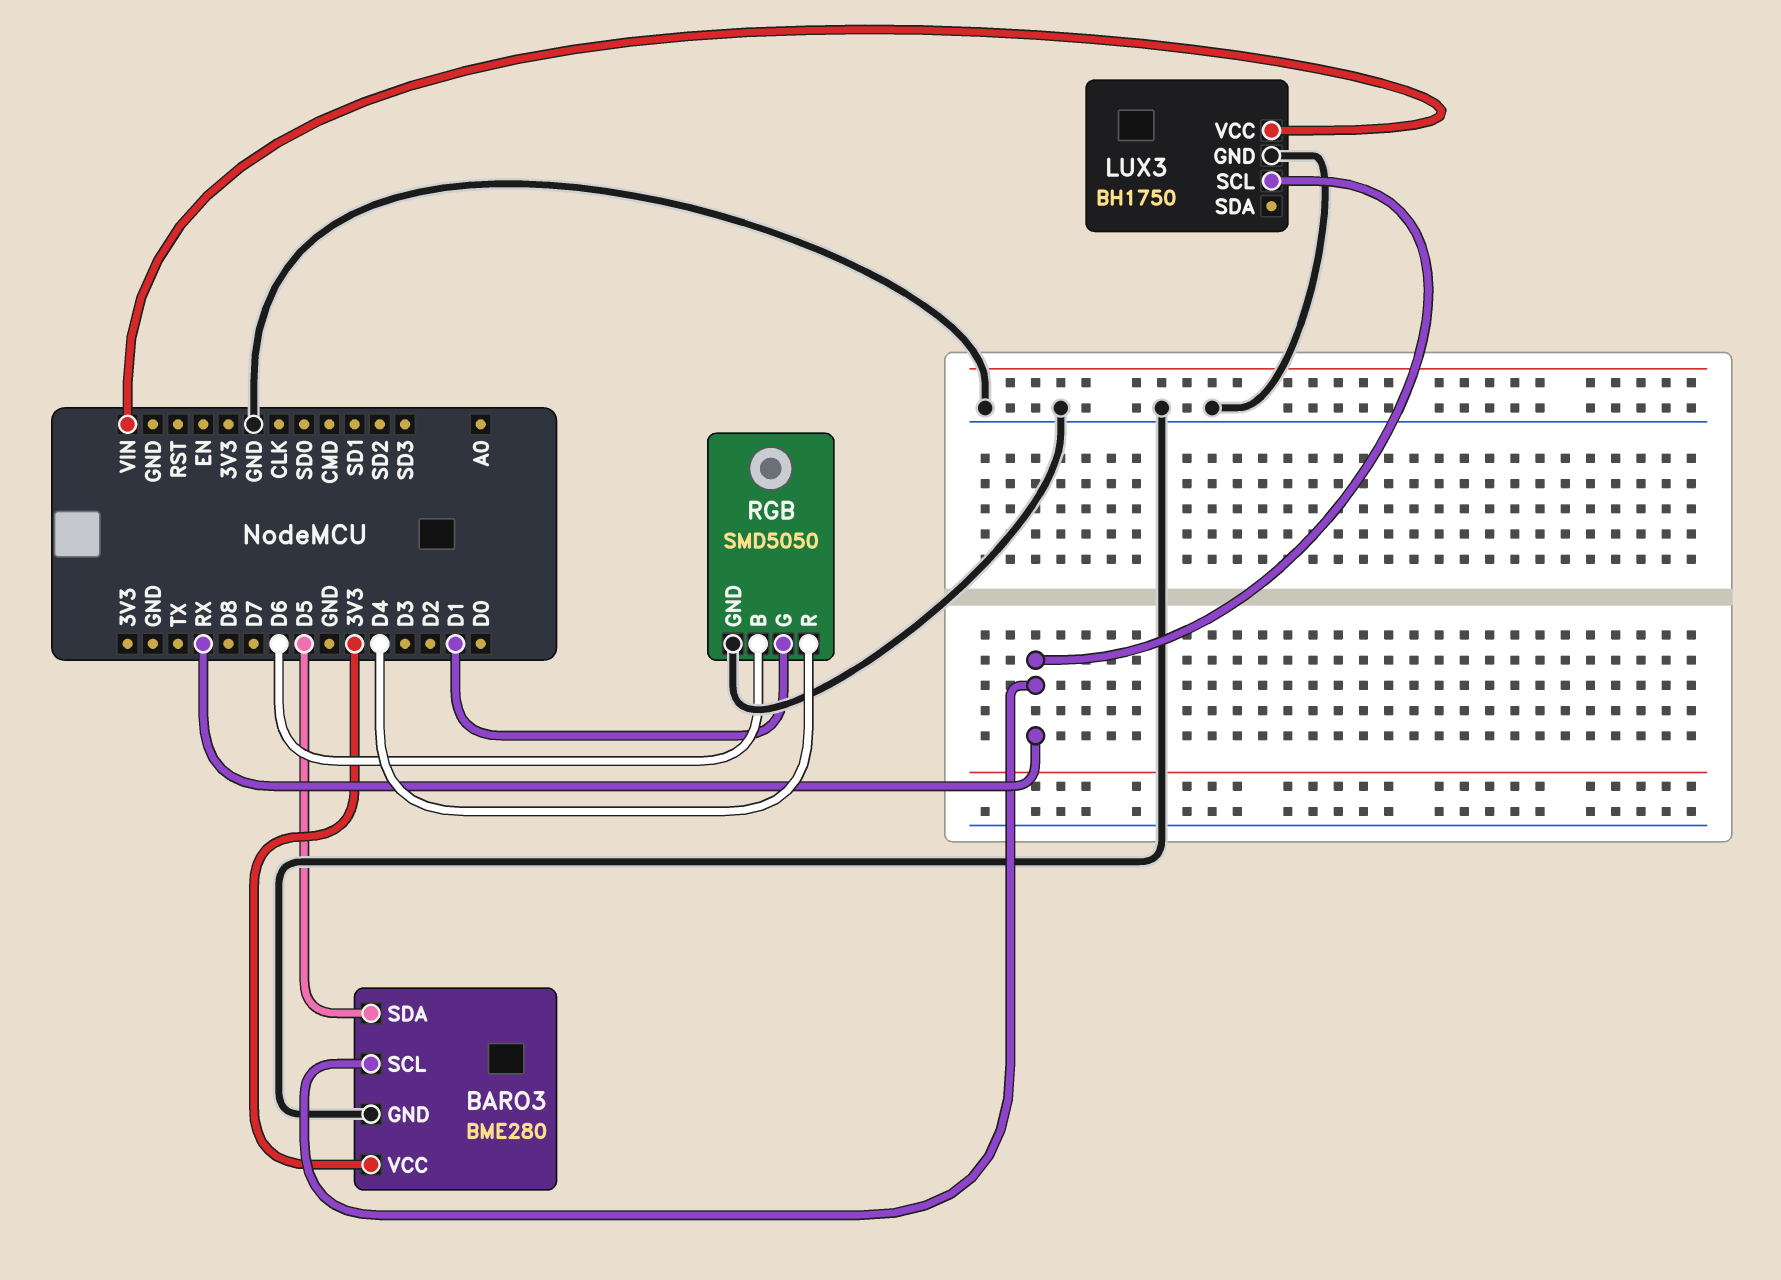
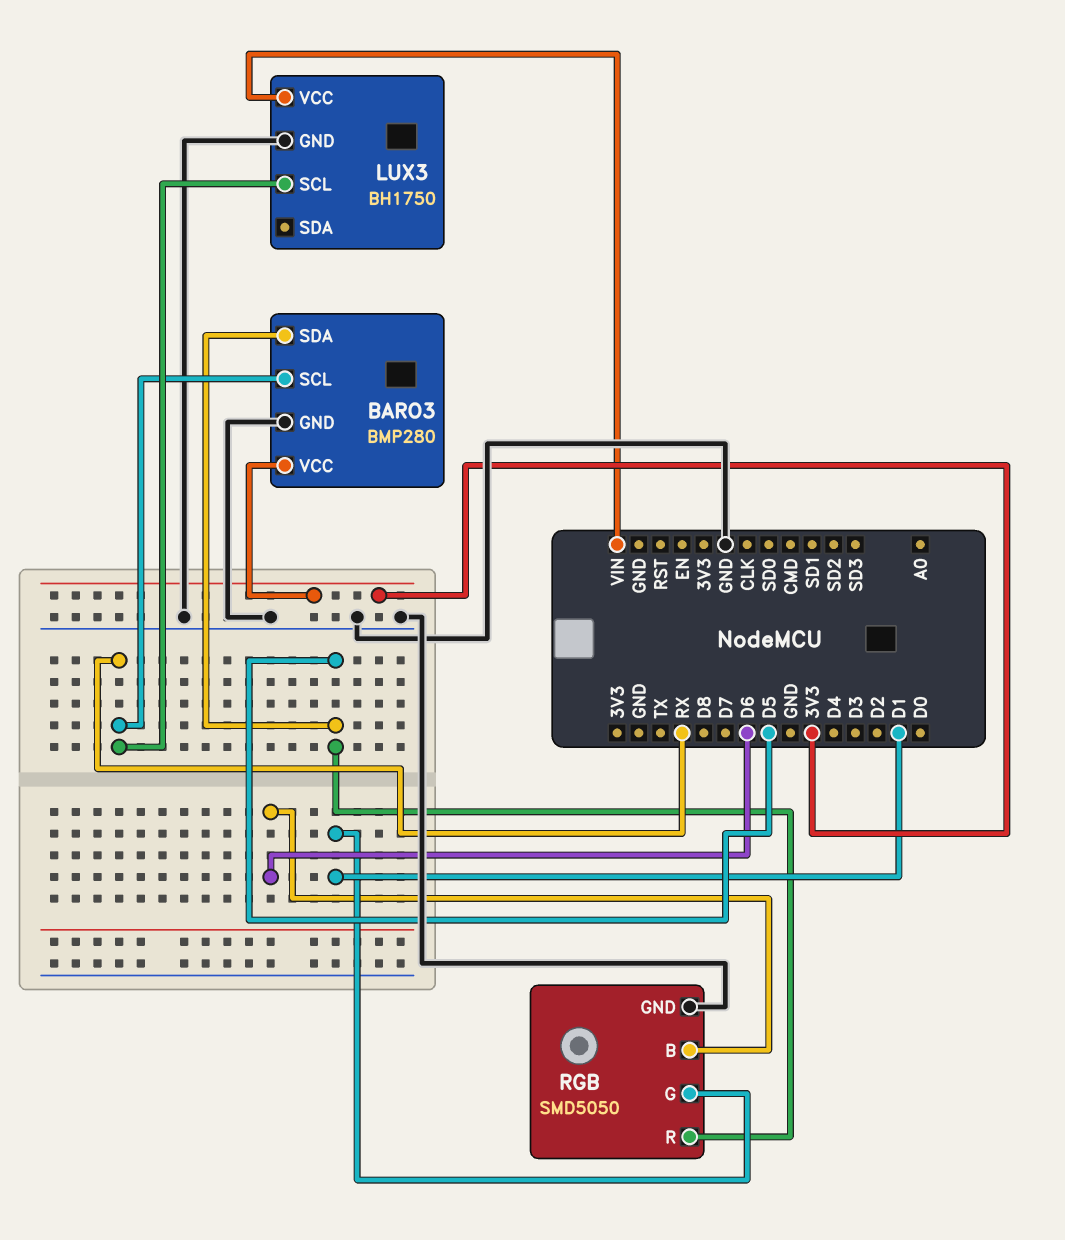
BARO3: BME280 -> BMP280
RGB pin R: D4 -> D5

